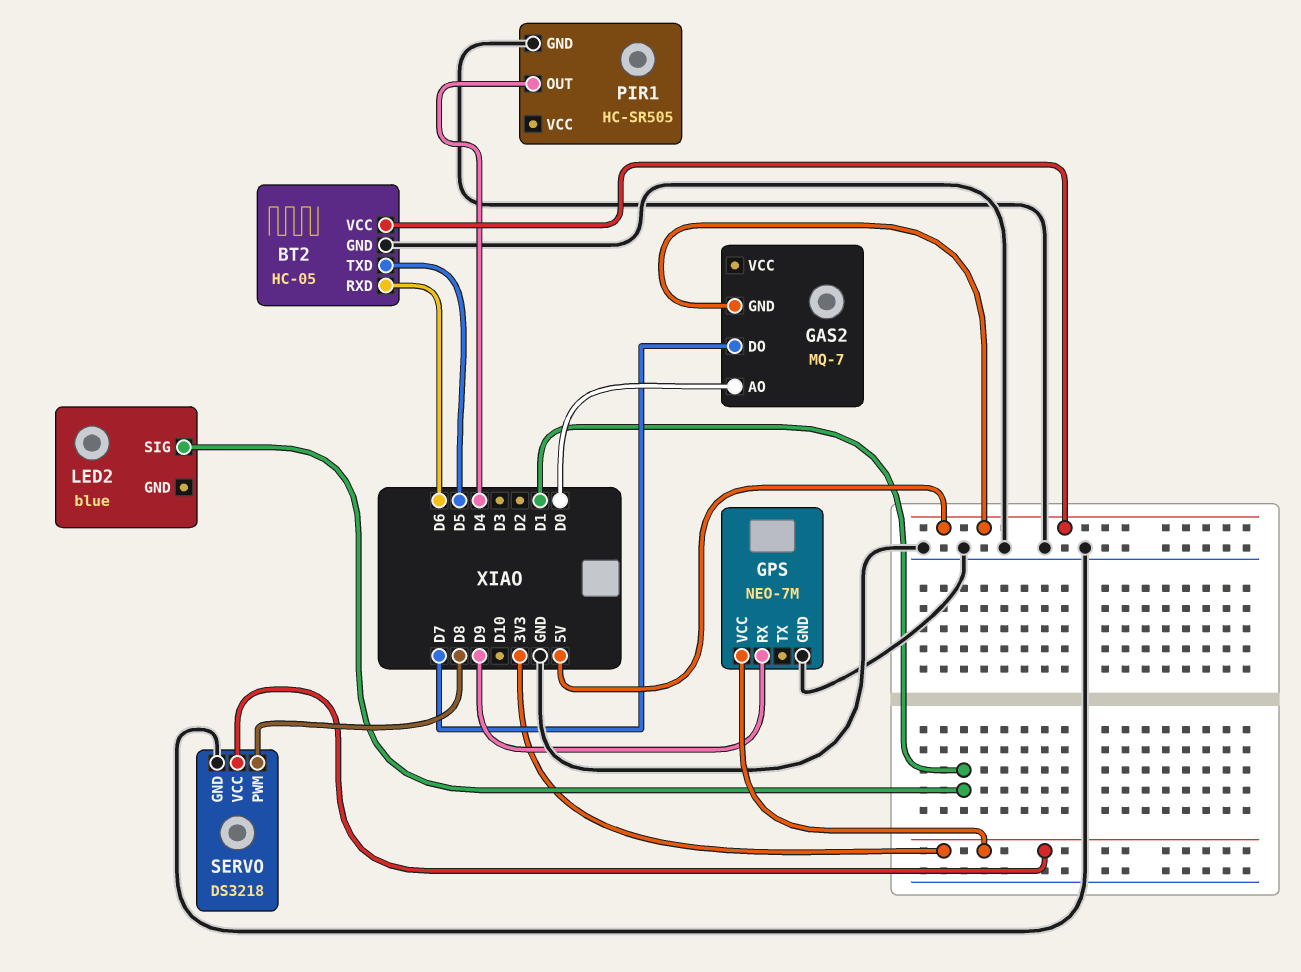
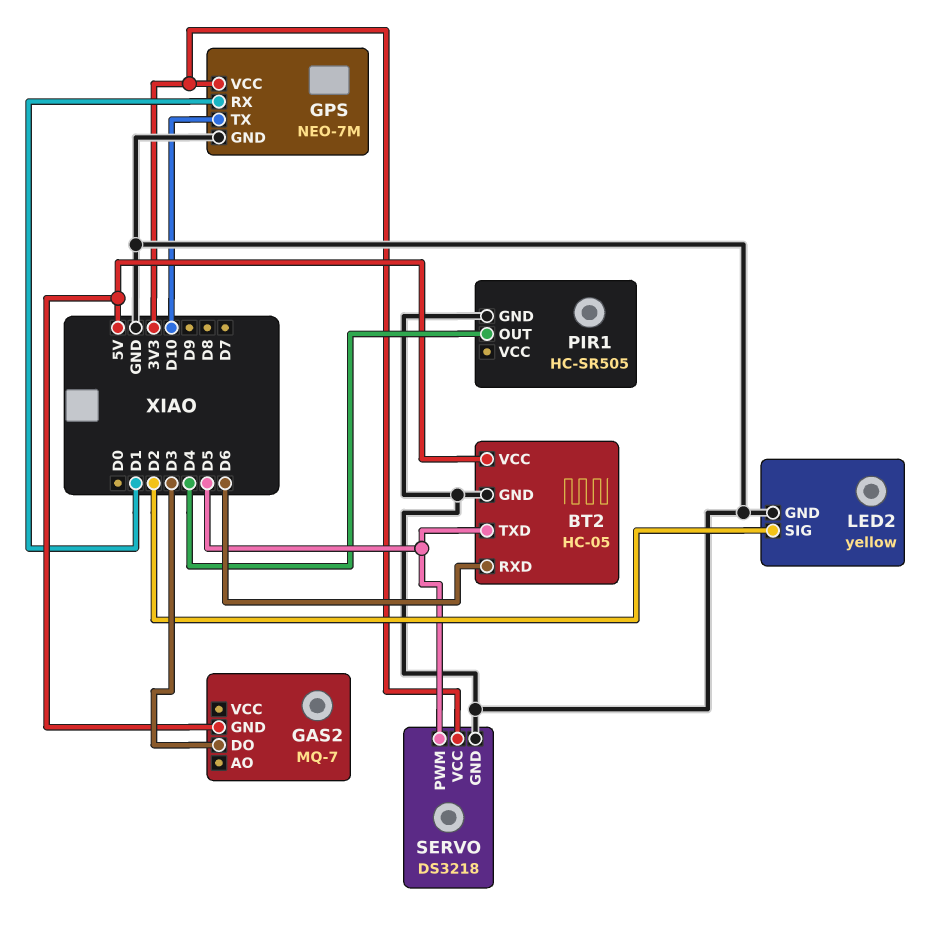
GAS2 pin AO: D0 -> none
GAS2 pin DO: D7 -> D3
GPS pin RX: D9 -> D1
GPS pin TX: none -> D10
LED2: blue -> yellow
LED2 pin GND: none -> GND
LED2 pin SIG: D1 -> D2
SERVO pin PWM: D8 -> D5

